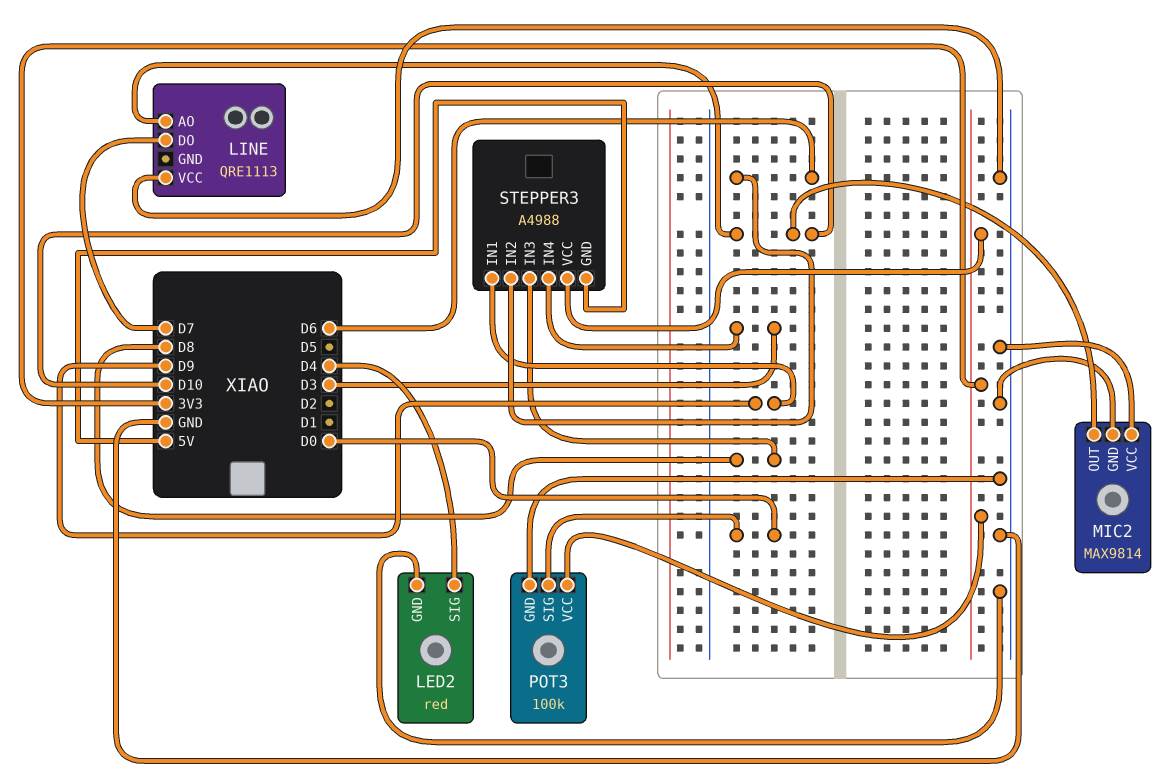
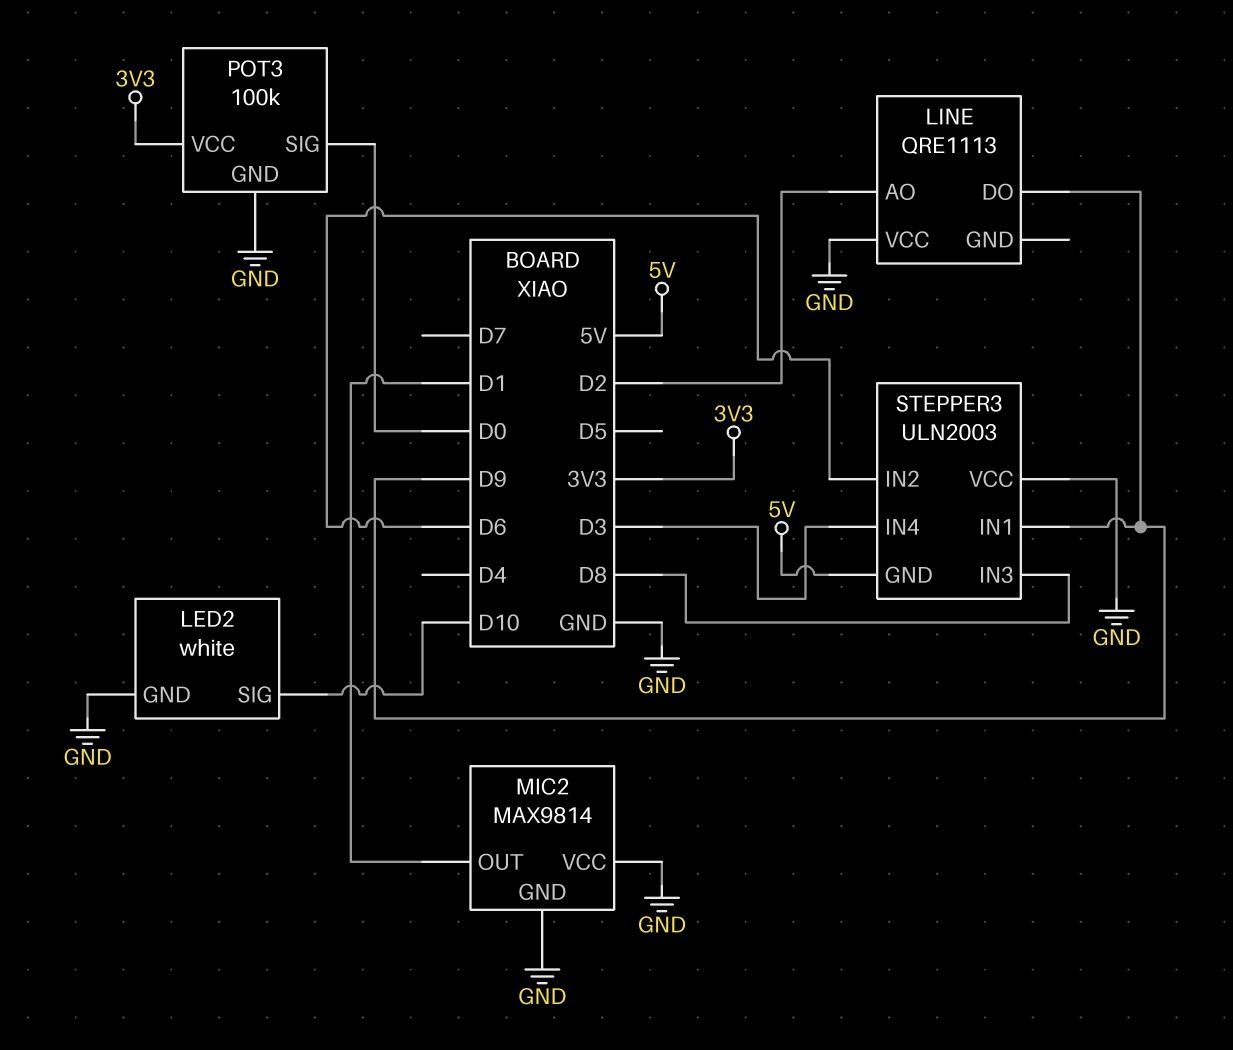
LED2: red -> white
LED2 pin SIG: D4 -> D10
LINE pin AO: D10 -> D2
LINE pin DO: D7 -> D9
MIC2 pin OUT: D10 -> D1
STEPPER3: A4988 -> ULN2003
STEPPER3 pin VCC: 3V3 -> GND

